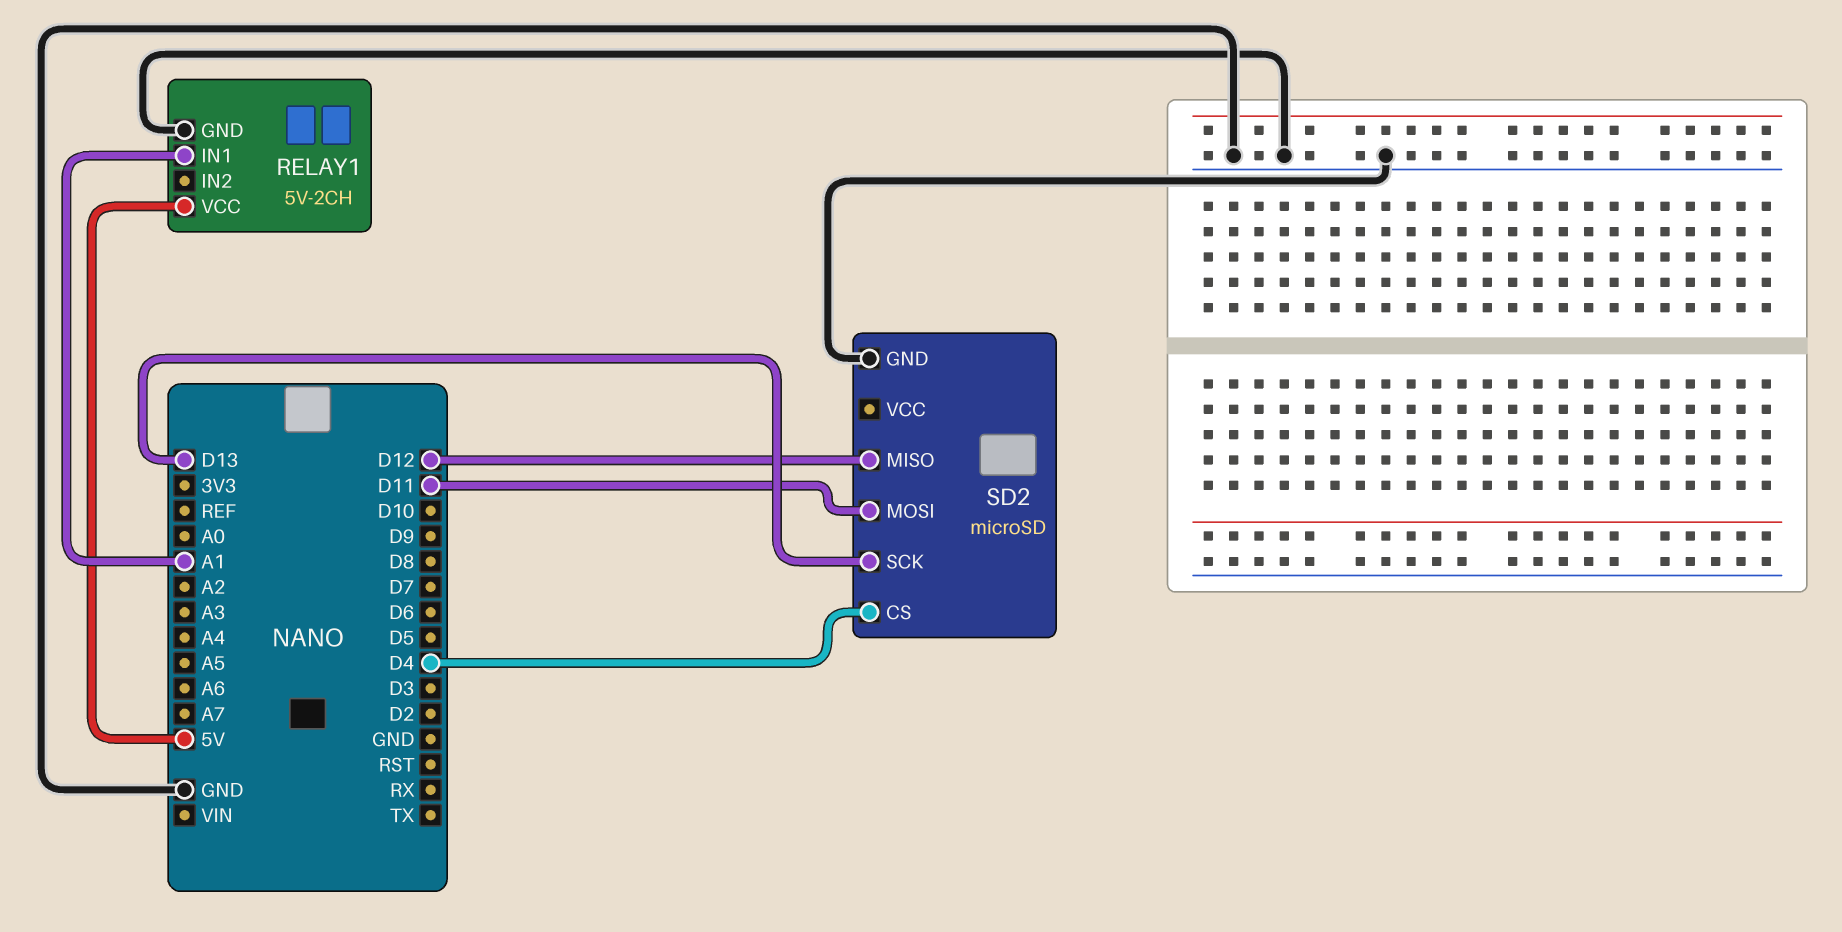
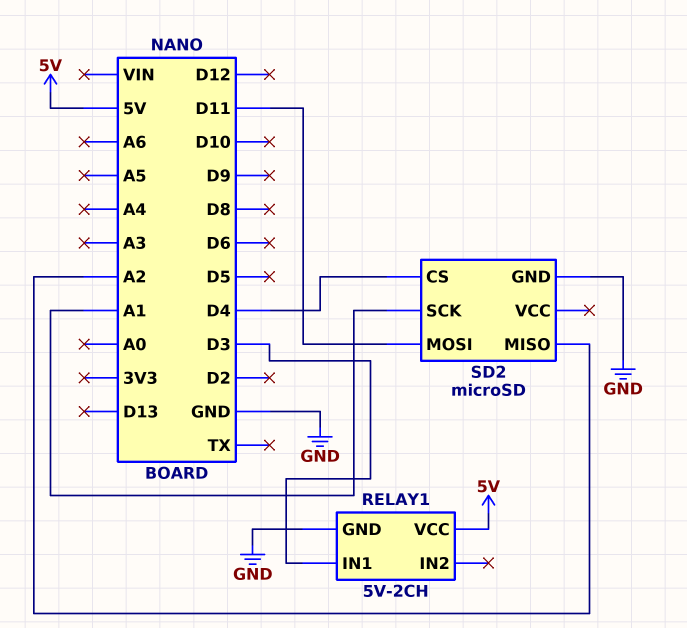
RELAY1 pin IN1: A1 -> D3
SD2 pin MISO: D12 -> A2
SD2 pin SCK: D13 -> A1

